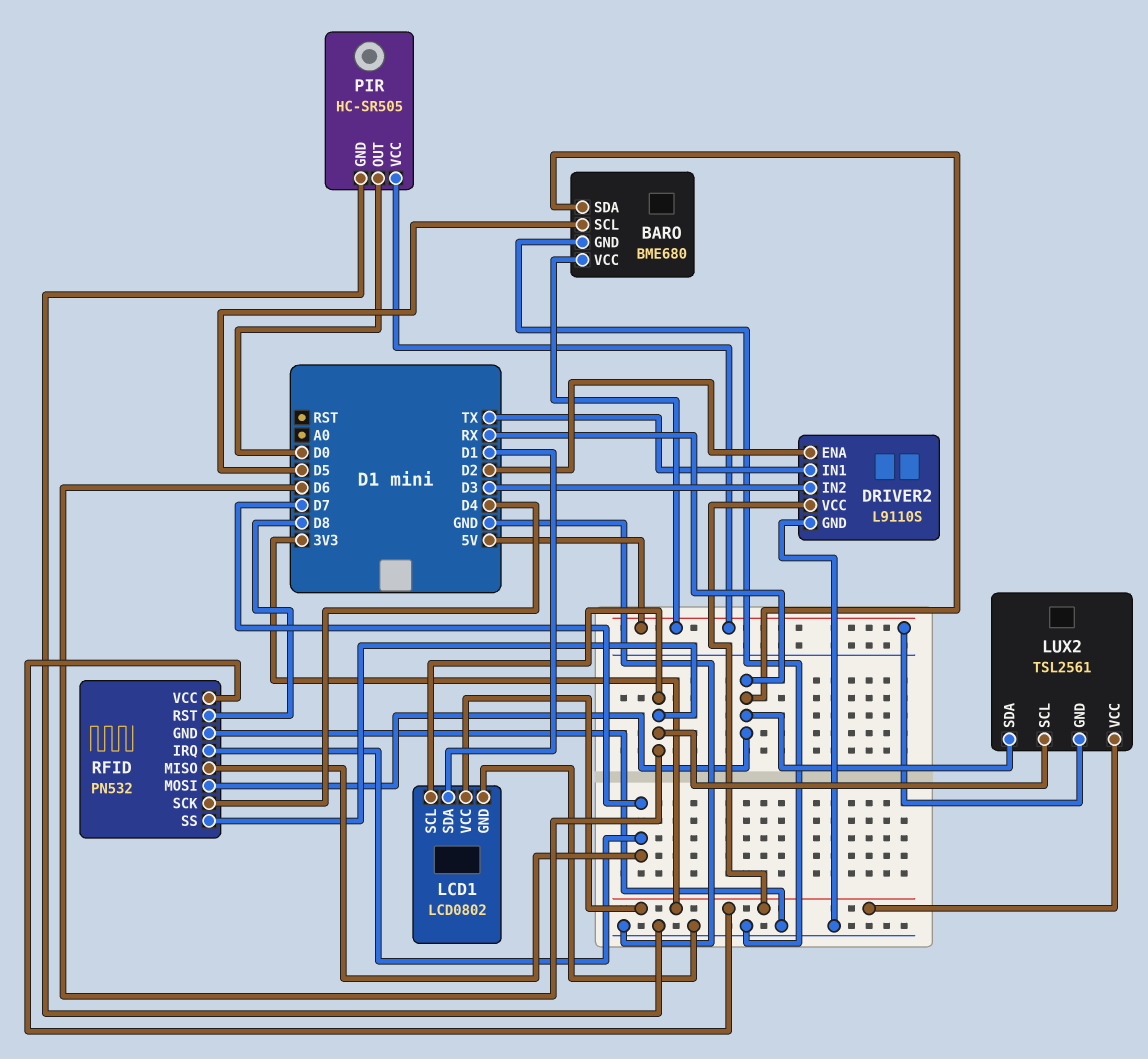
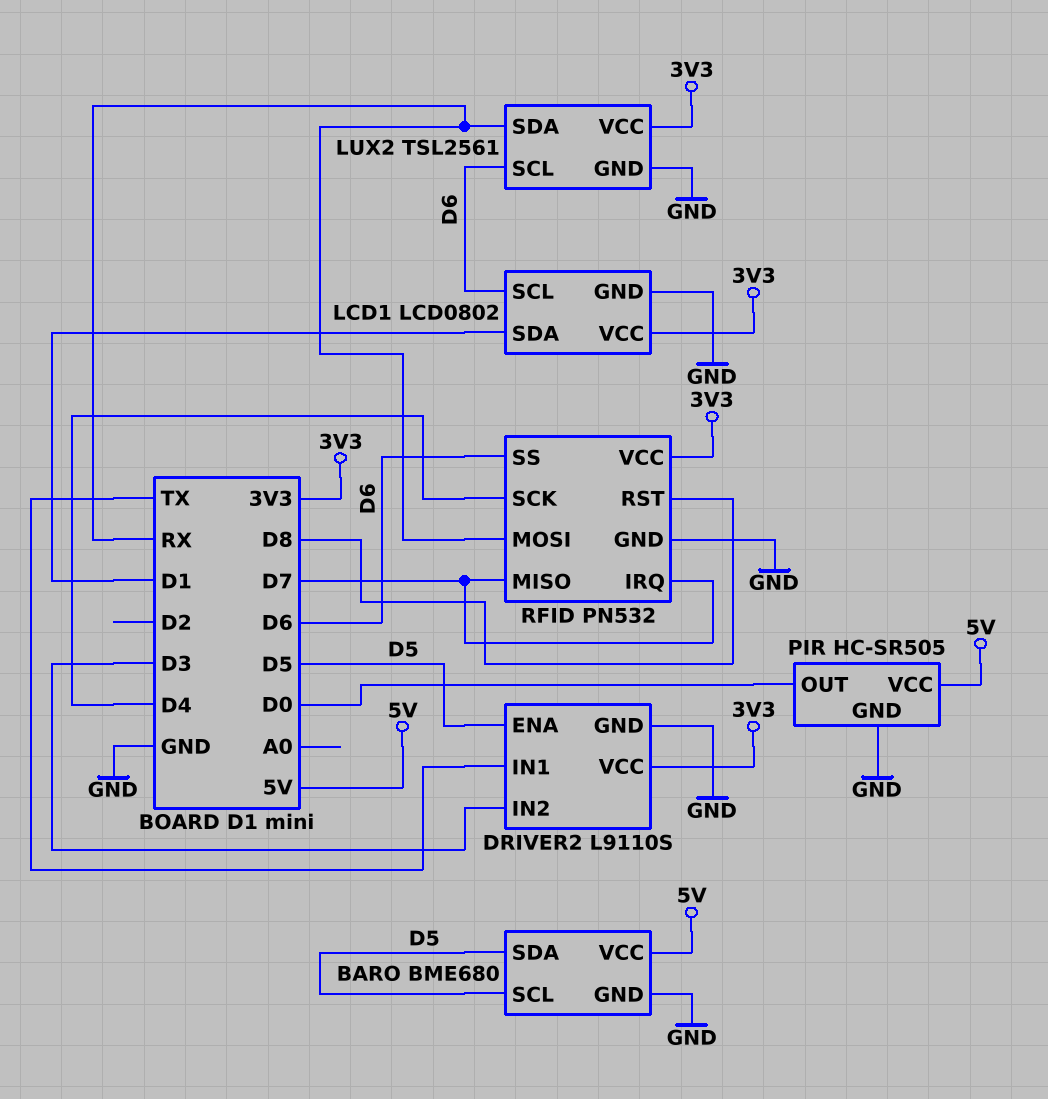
BARO pin SDA: RX -> D5
DRIVER2 pin ENA: D2 -> D5
LUX2 pin GND: 5V -> GND

